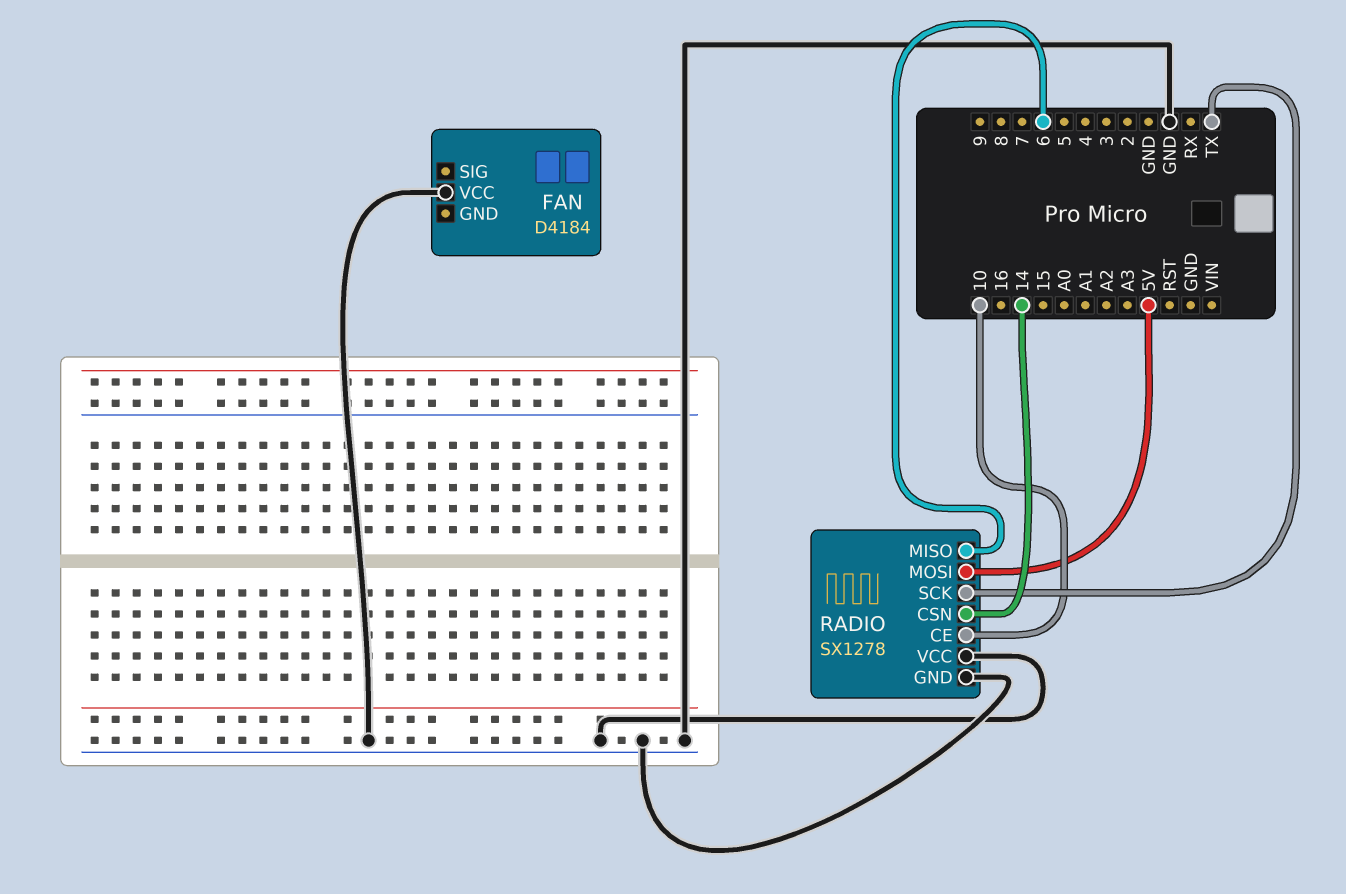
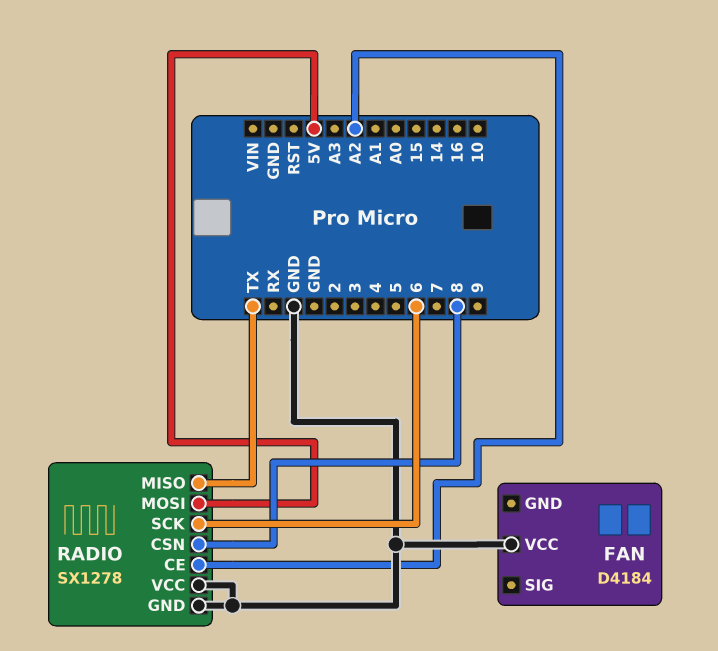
RADIO pin CE: 10 -> A2
RADIO pin CSN: 14 -> 8
RADIO pin MISO: 6 -> TX
RADIO pin SCK: TX -> 6

